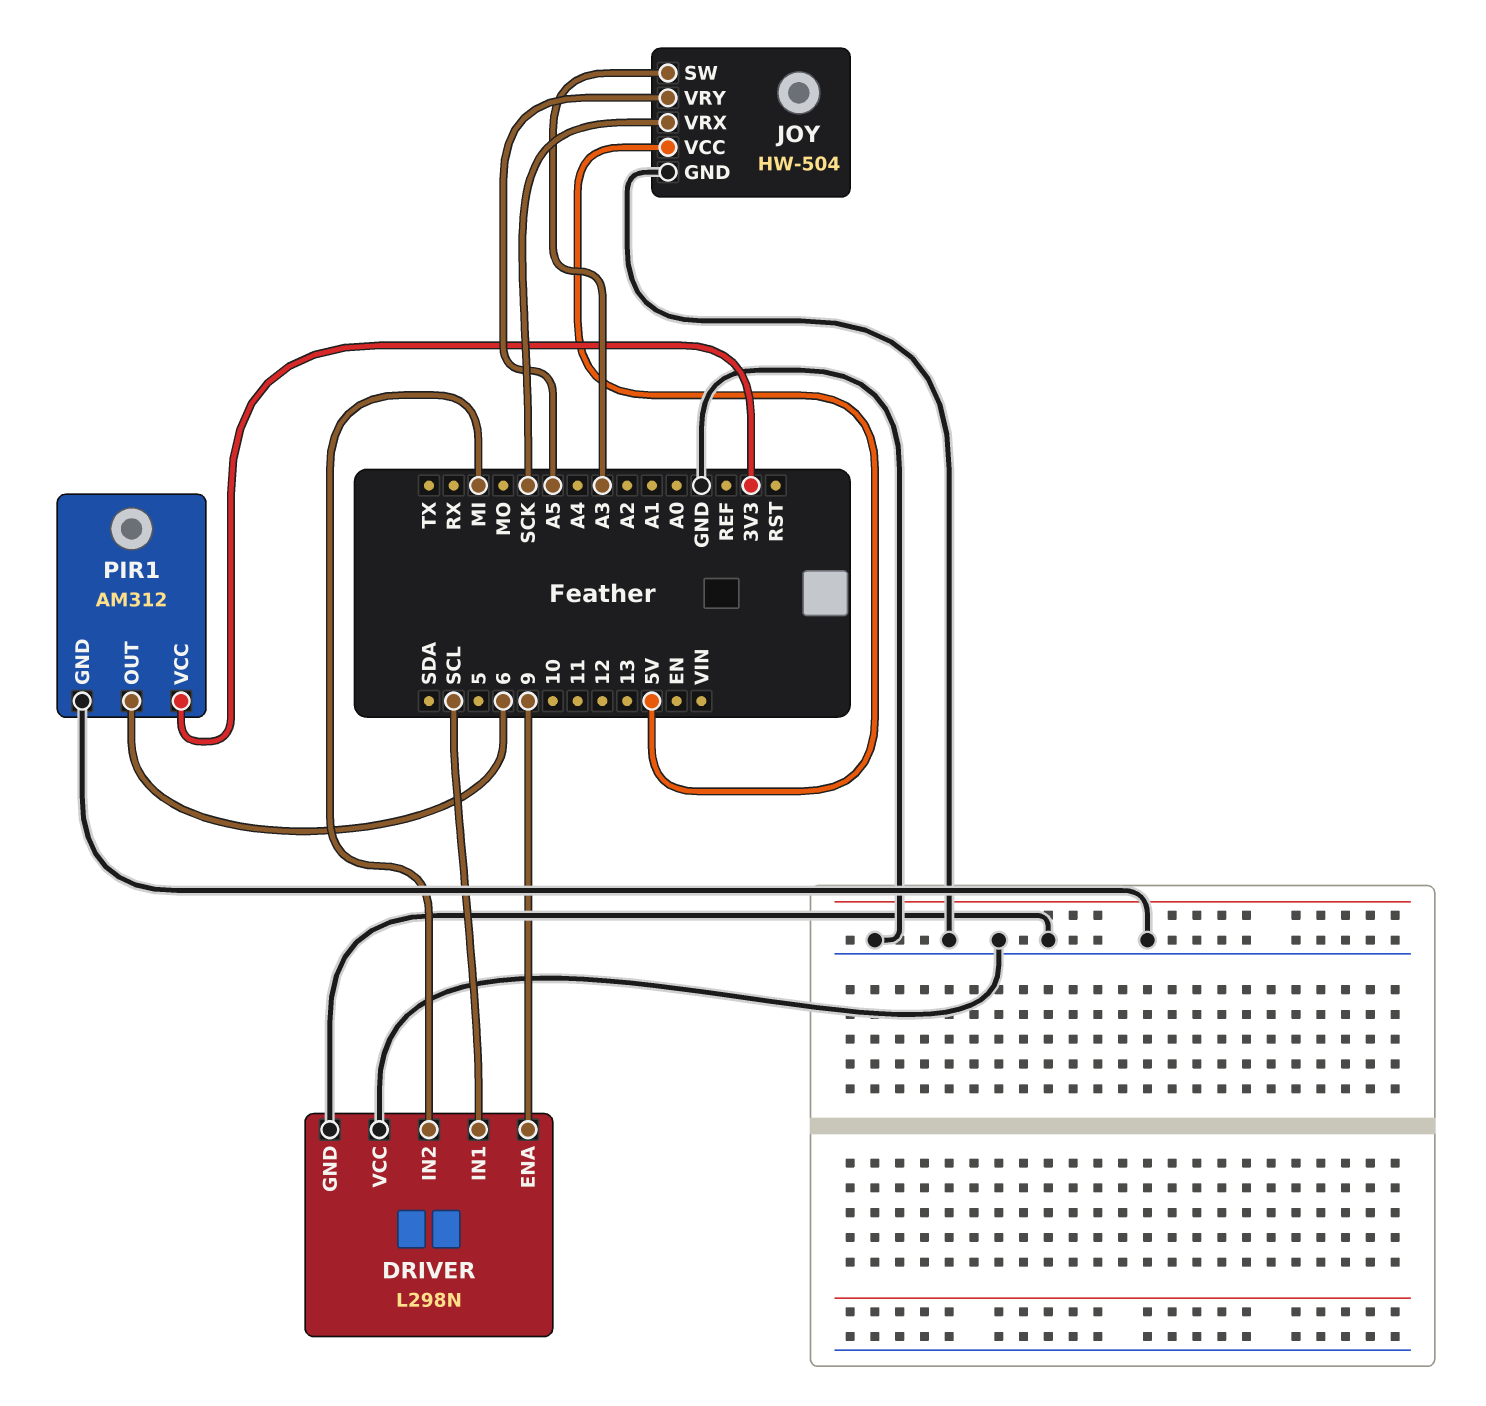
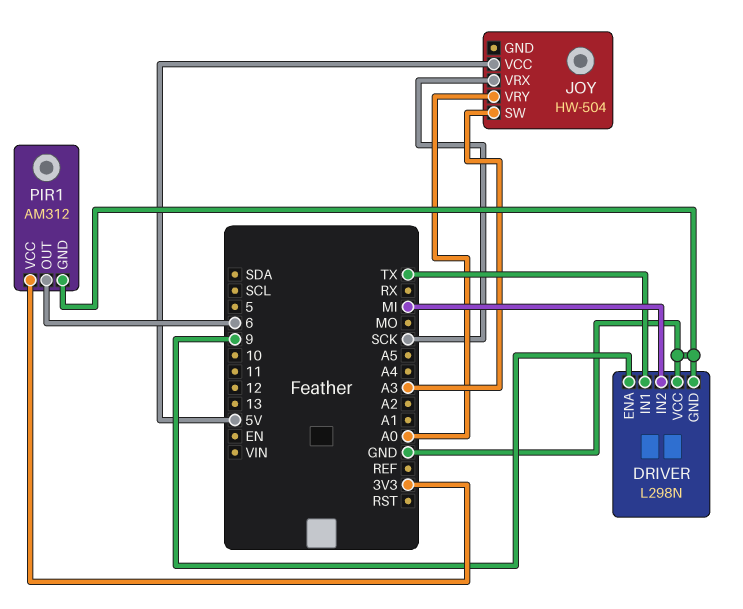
DRIVER pin IN1: SCL -> TX
JOY pin GND: GND -> none
JOY pin VRY: A5 -> A0

